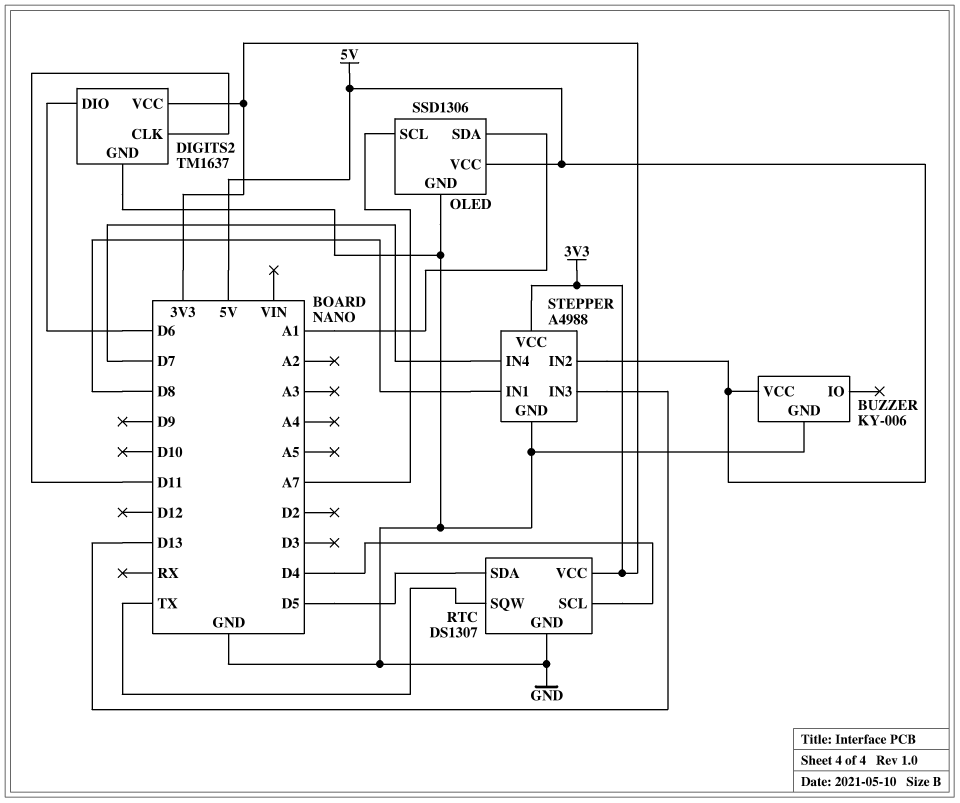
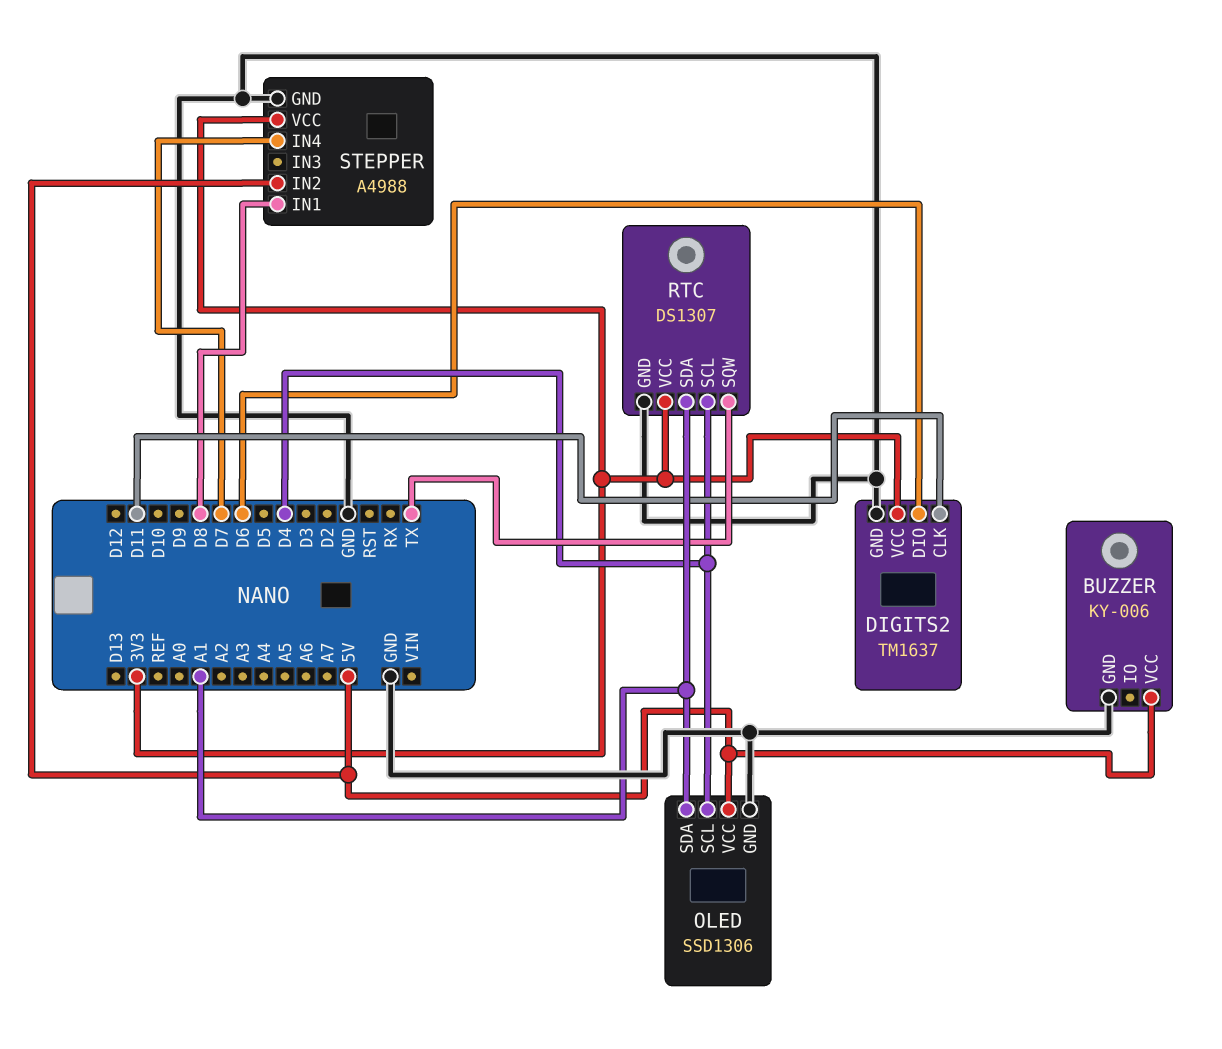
OLED pin SCL: A7 -> D4
RTC pin SDA: D5 -> A1
STEPPER pin IN3: D13 -> none

